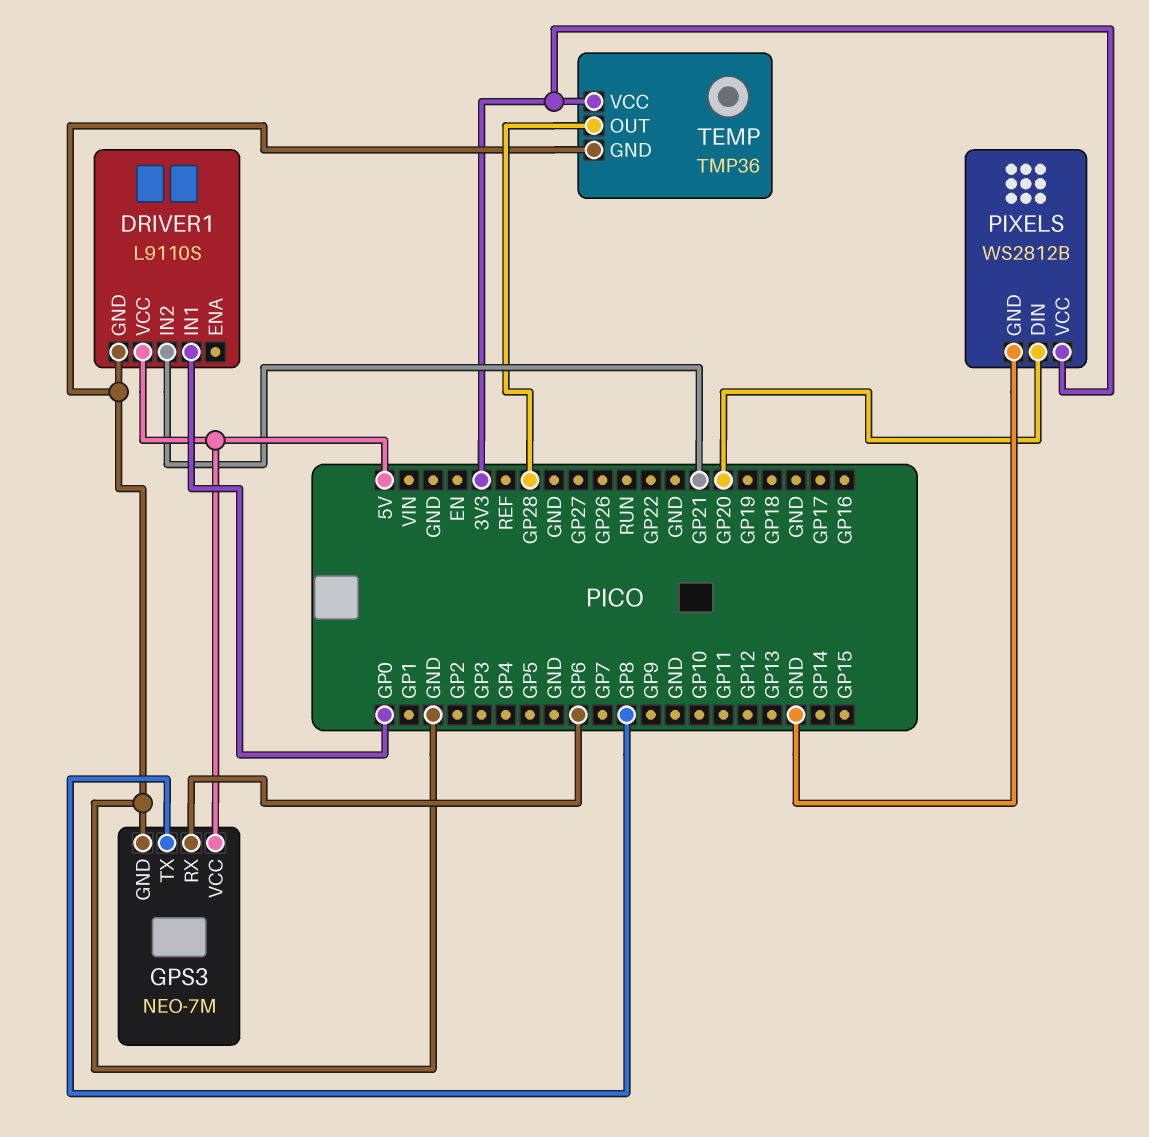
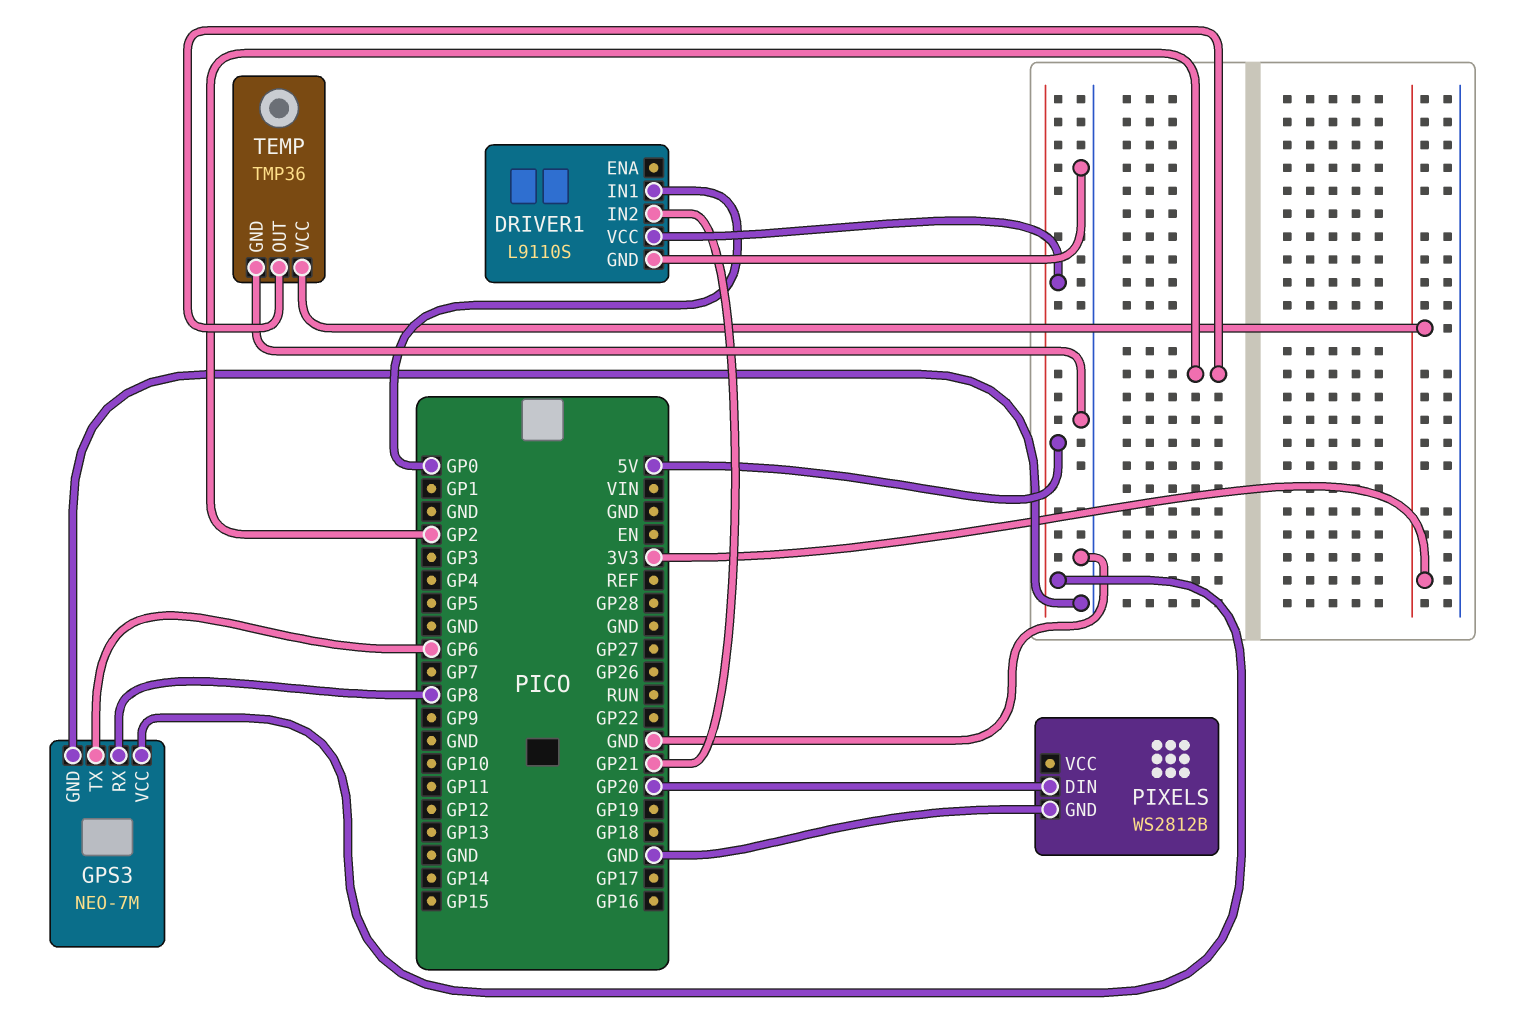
GPS3 pin RX: GP6 -> GP8
GPS3 pin TX: GP8 -> GP6
PIXELS pin VCC: 3V3 -> none
TEMP pin OUT: GP28 -> GP2

